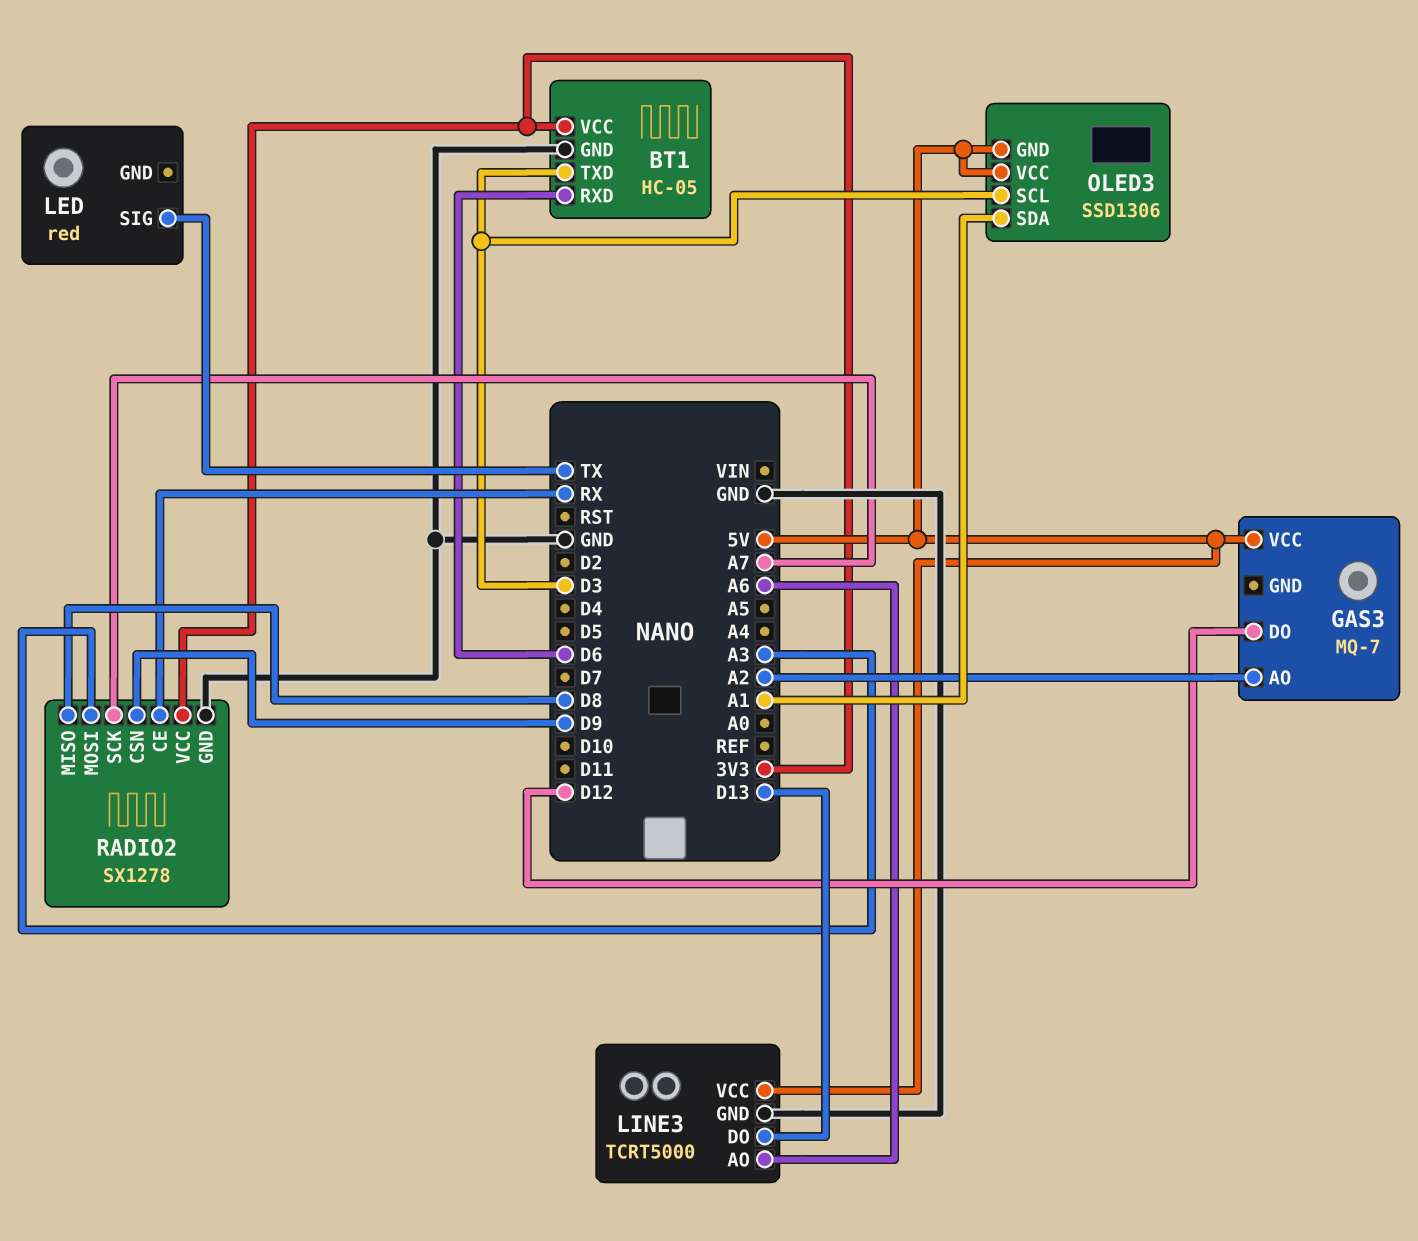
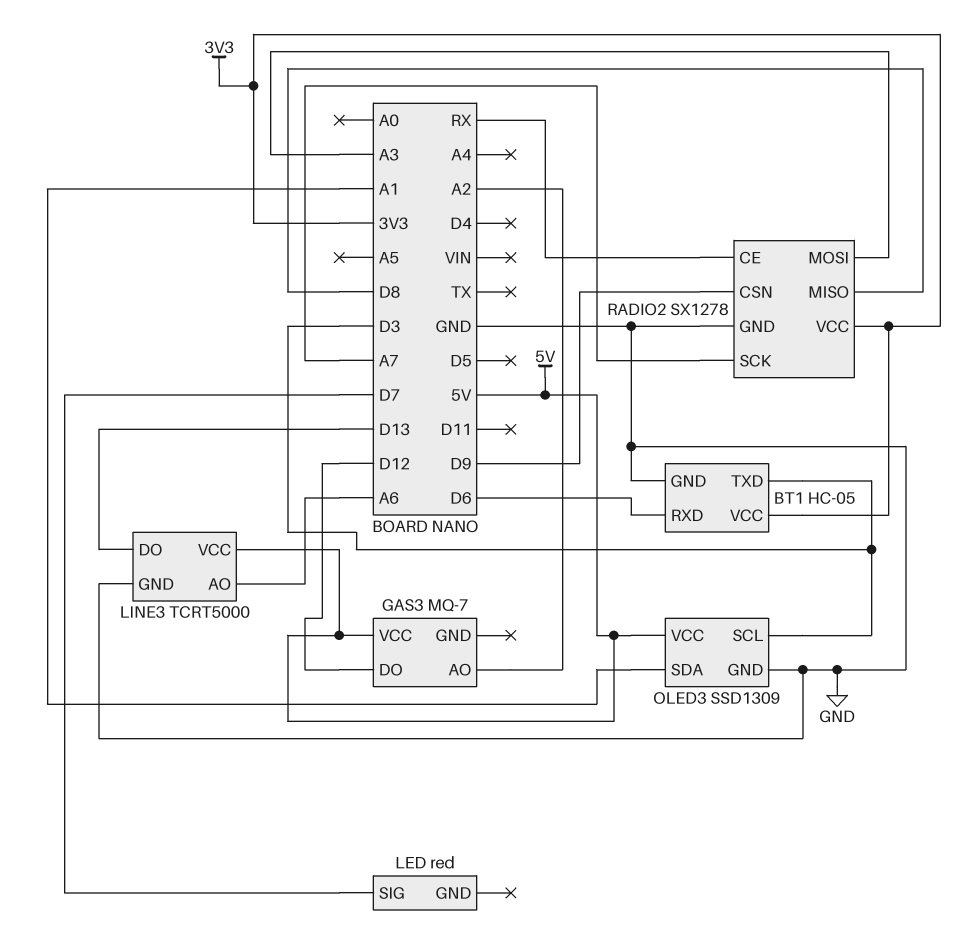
LED pin SIG: TX -> D7
OLED3: SSD1306 -> SSD1309
OLED3 pin GND: 5V -> GND

